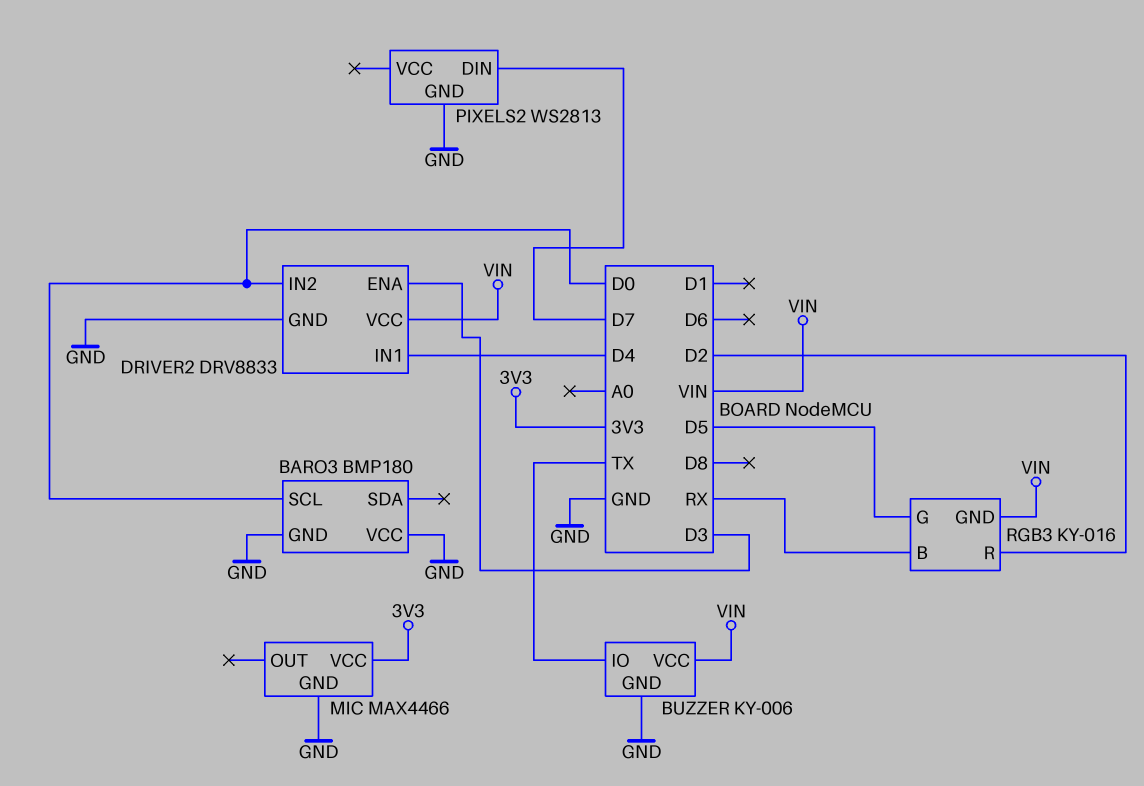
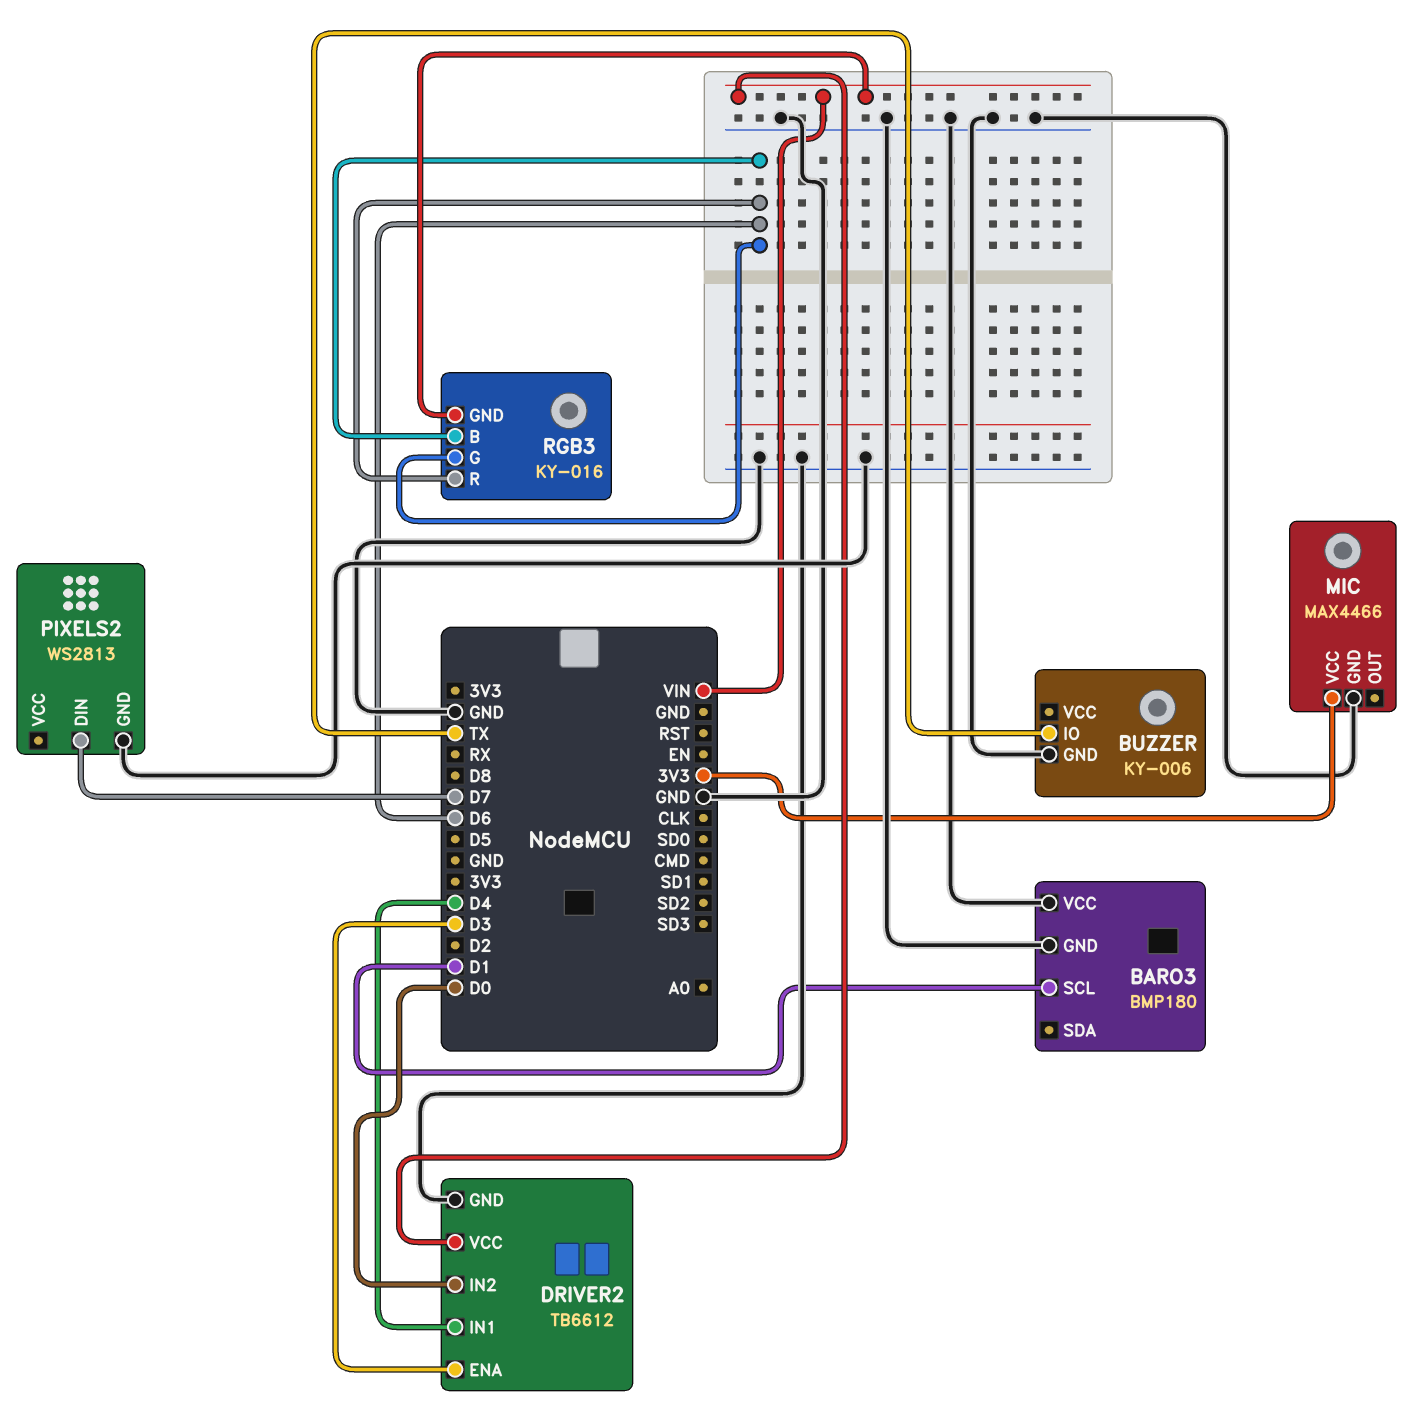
BARO3 pin SCL: D0 -> D1
BUZZER pin VCC: VIN -> none
DRIVER2: DRV8833 -> TB6612
RGB3 pin B: RX -> D6
RGB3 pin G: D5 -> D6
RGB3 pin R: D2 -> D6

